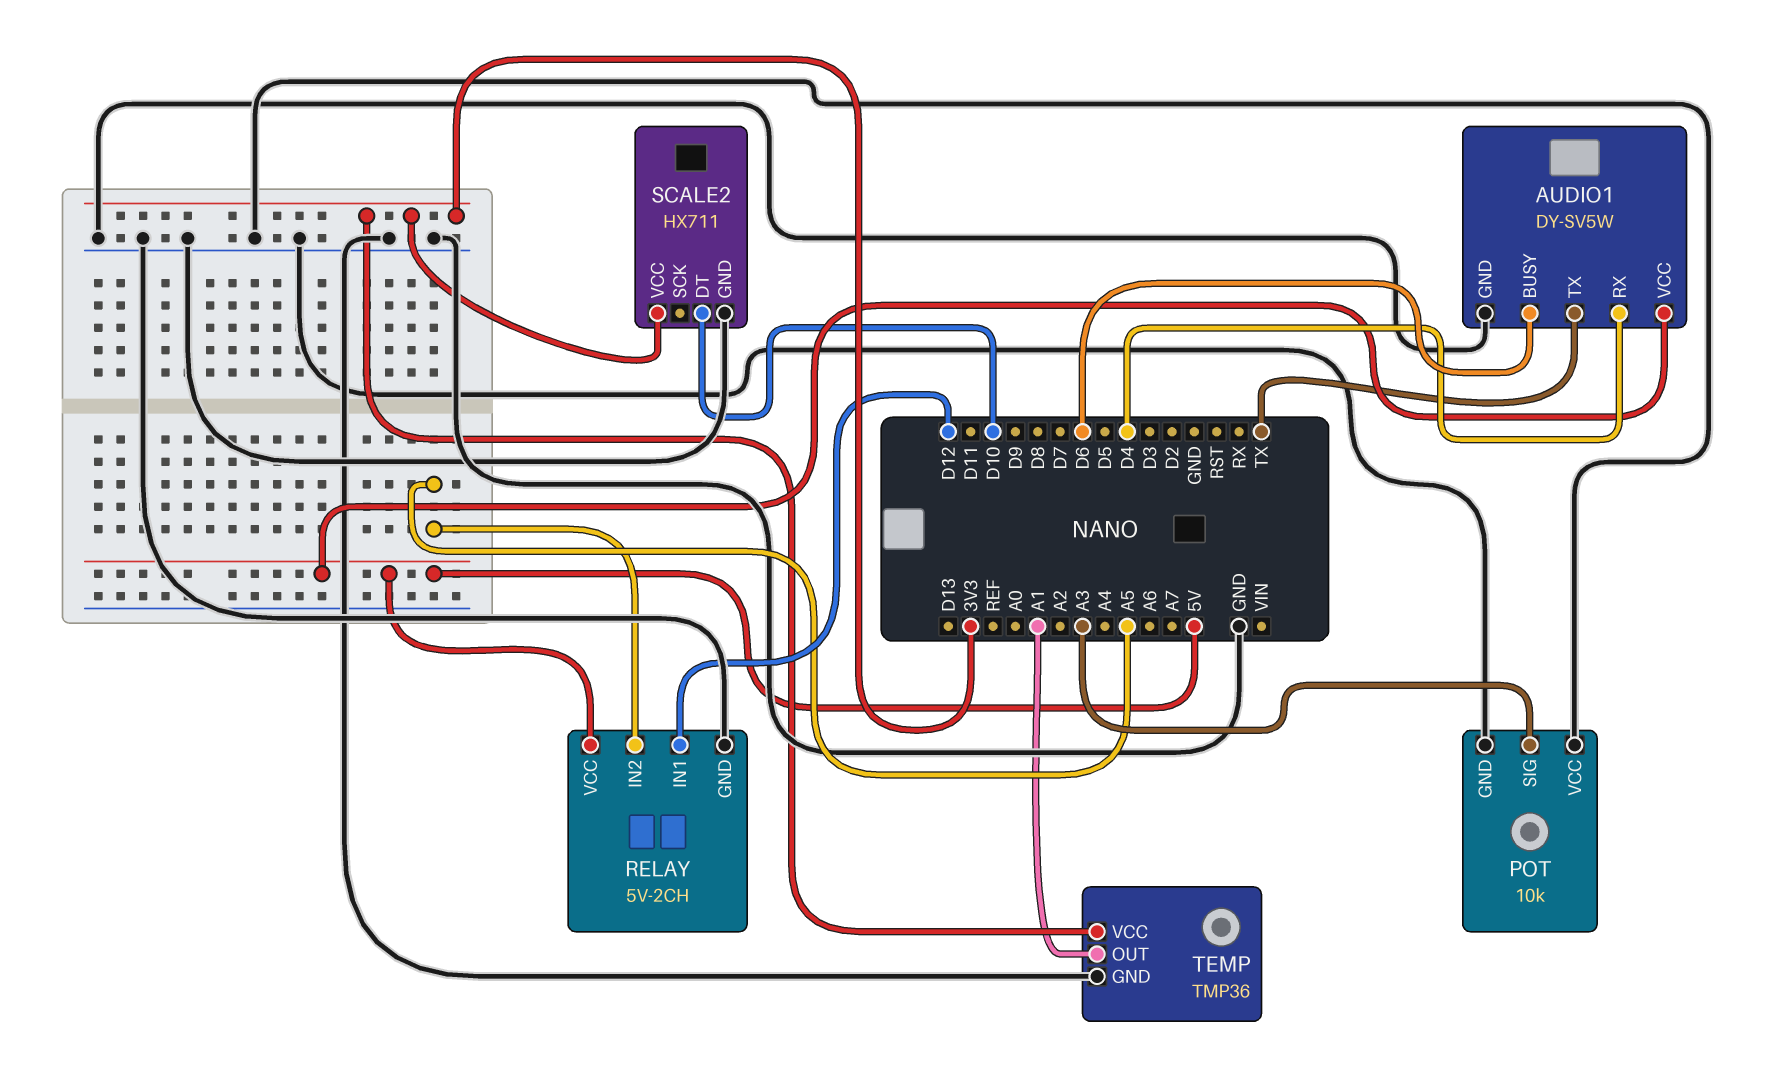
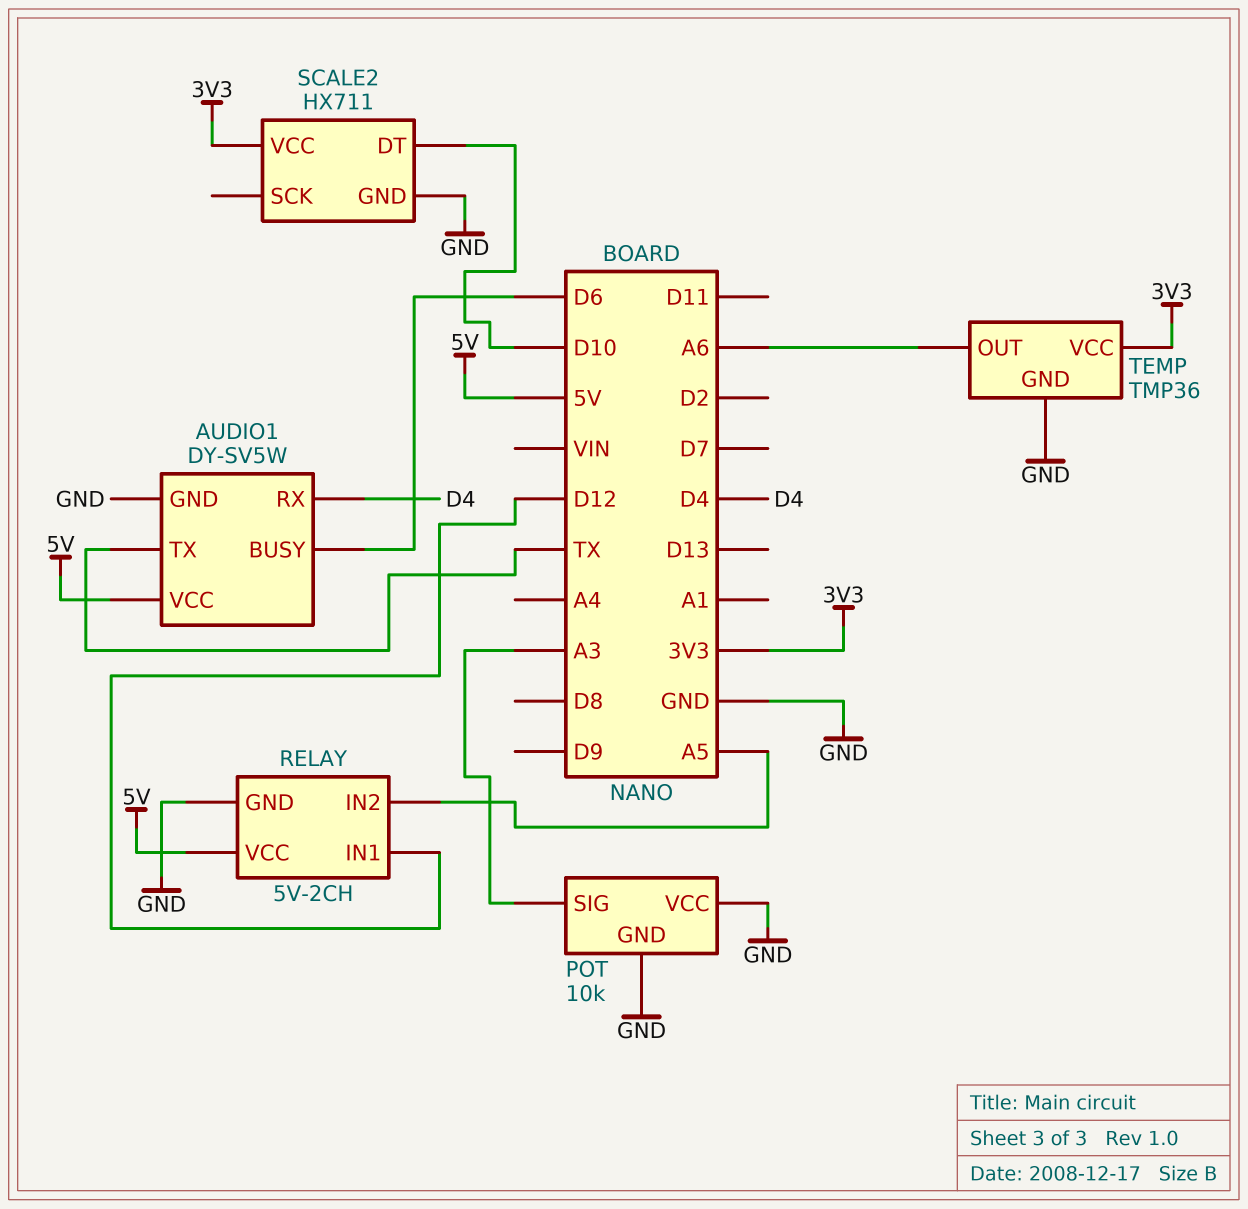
TEMP pin OUT: A1 -> A6

